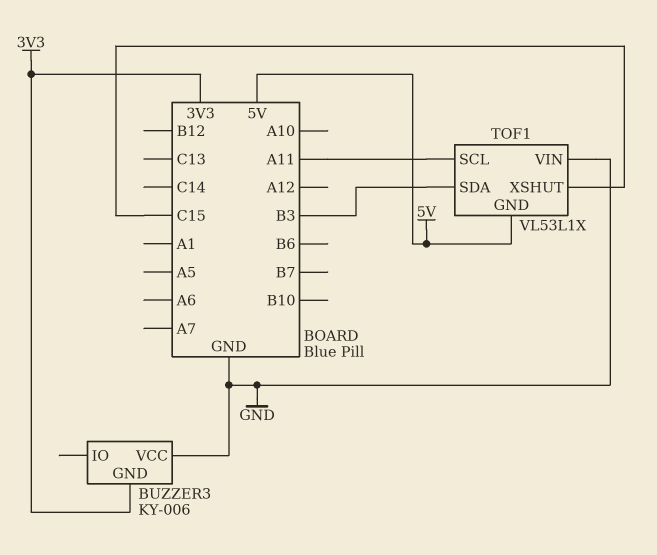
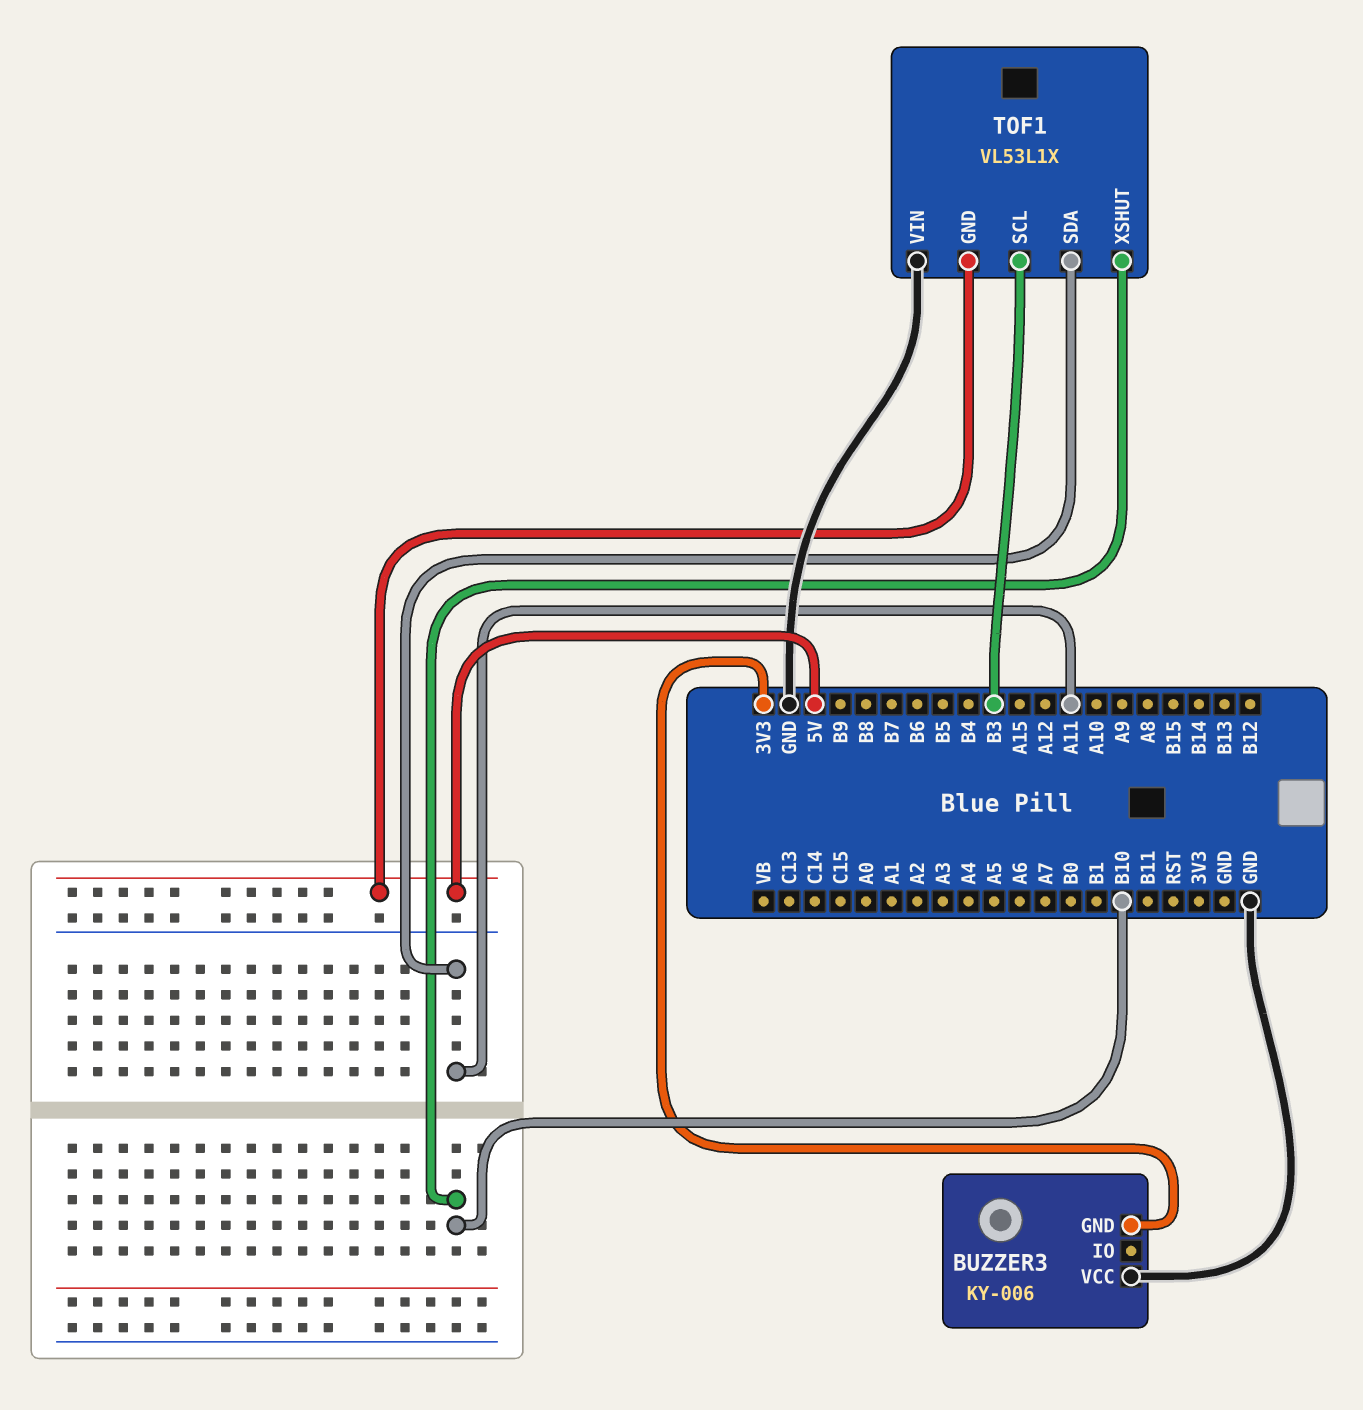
TOF1 pin SCL: A11 -> B3
TOF1 pin SDA: B3 -> A11
TOF1 pin XSHUT: C15 -> B10

